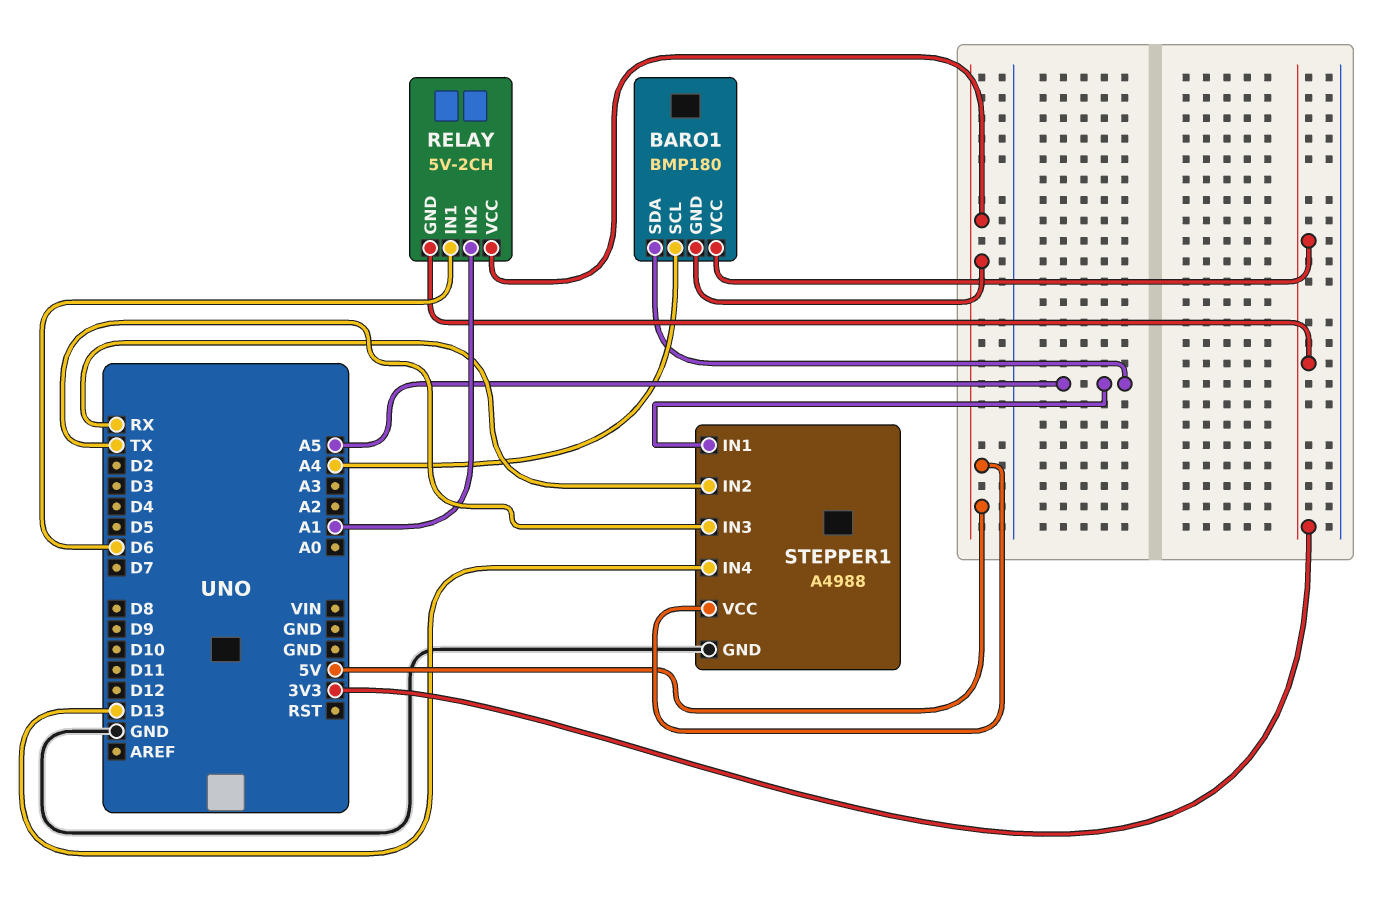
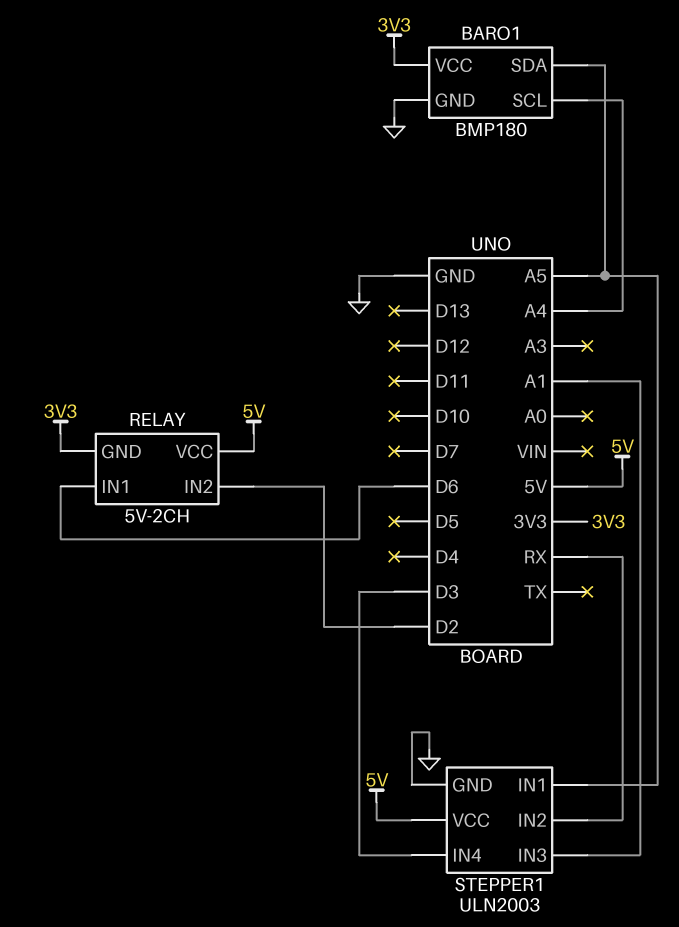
BARO1 pin GND: 5V -> GND
RELAY pin IN2: A1 -> D2
STEPPER1: A4988 -> ULN2003
STEPPER1 pin IN3: TX -> A1
STEPPER1 pin IN4: D13 -> D3

